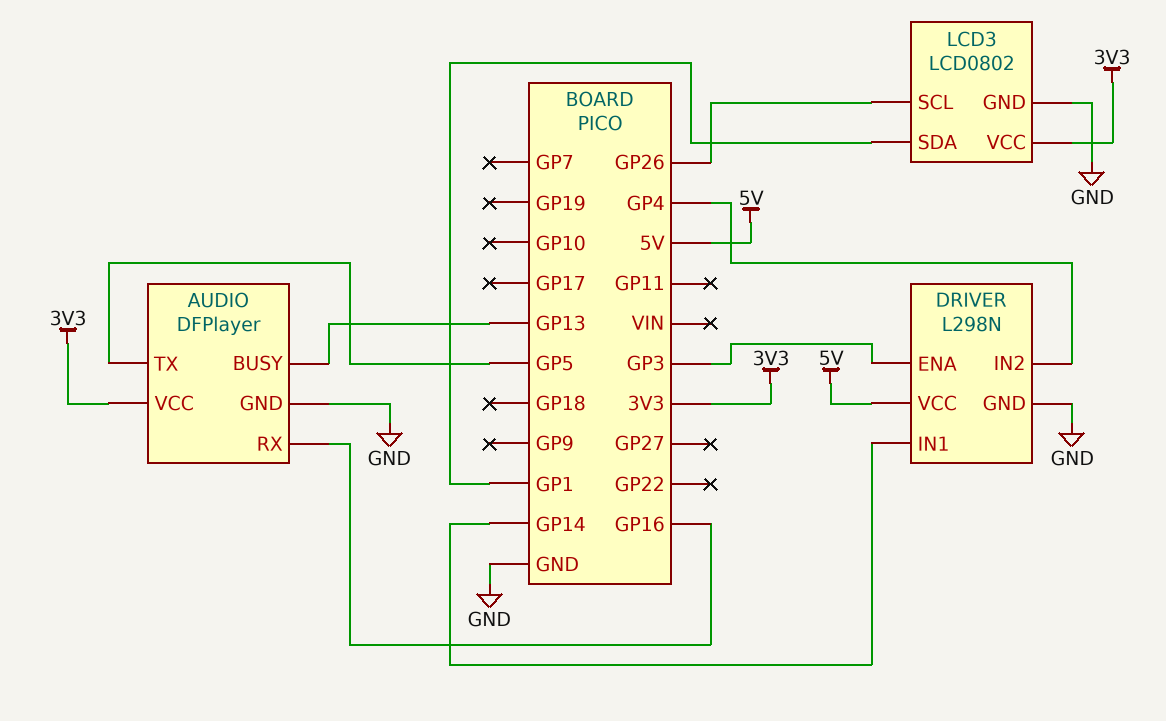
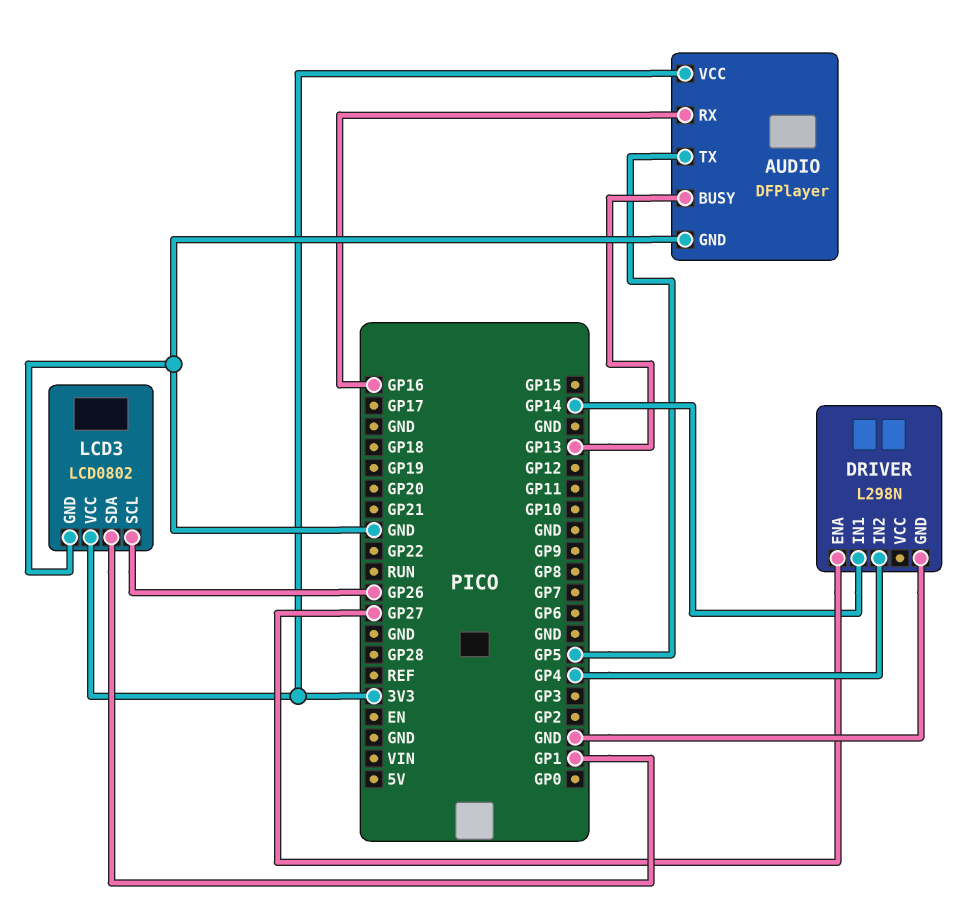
DRIVER pin ENA: GP3 -> GP27
DRIVER pin VCC: 5V -> none

